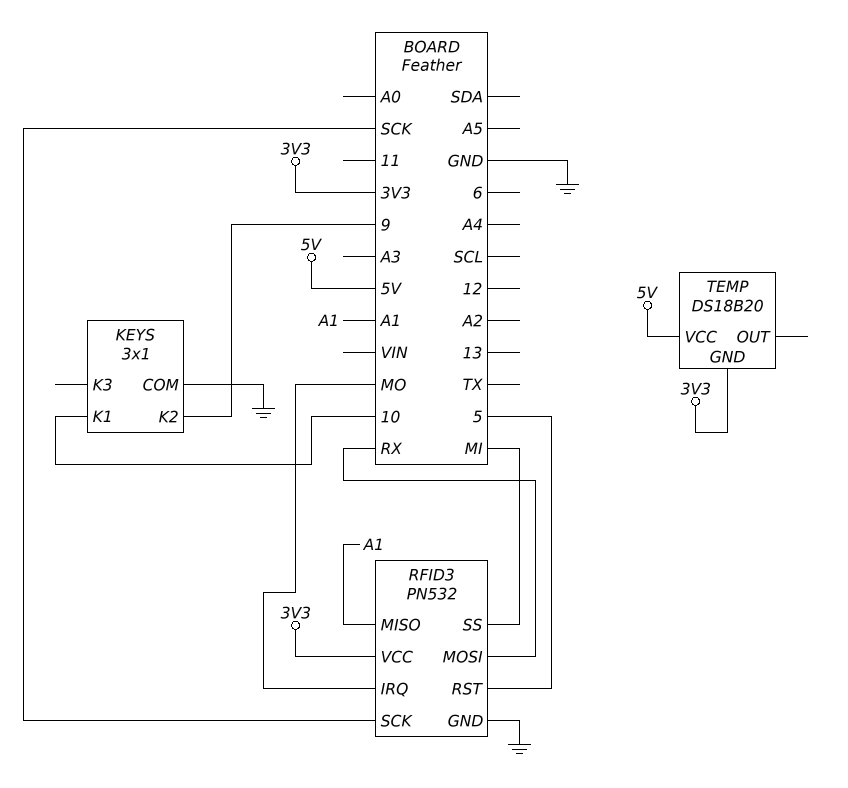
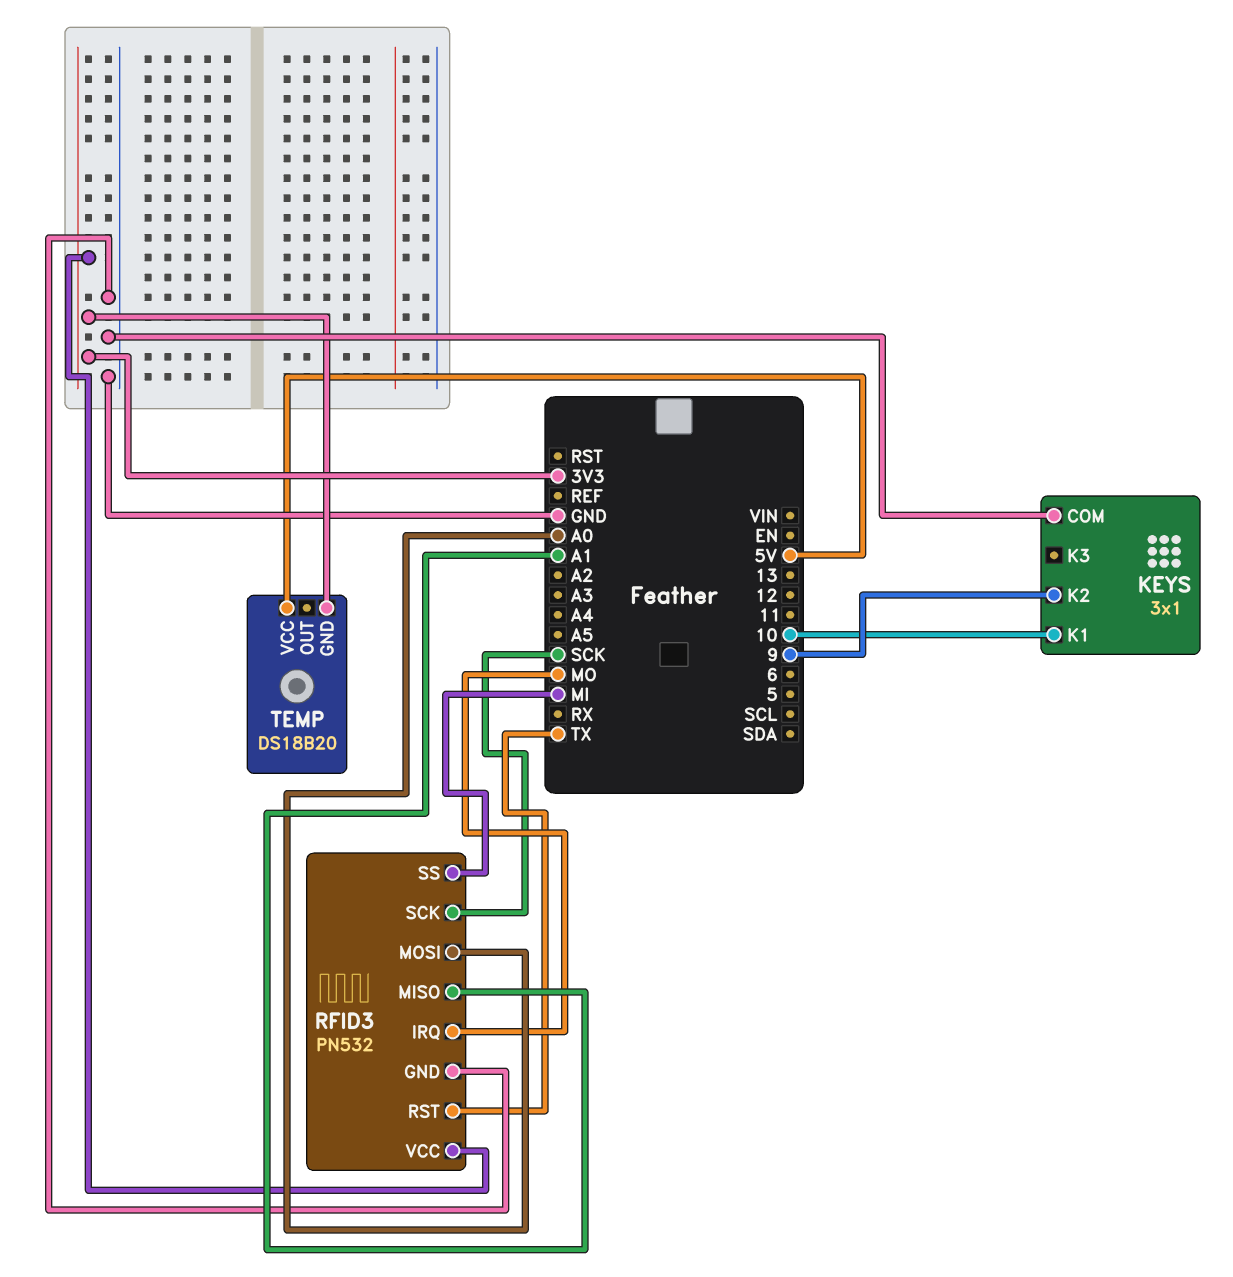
RFID3 pin MOSI: RX -> A0
RFID3 pin RST: 5 -> TX

